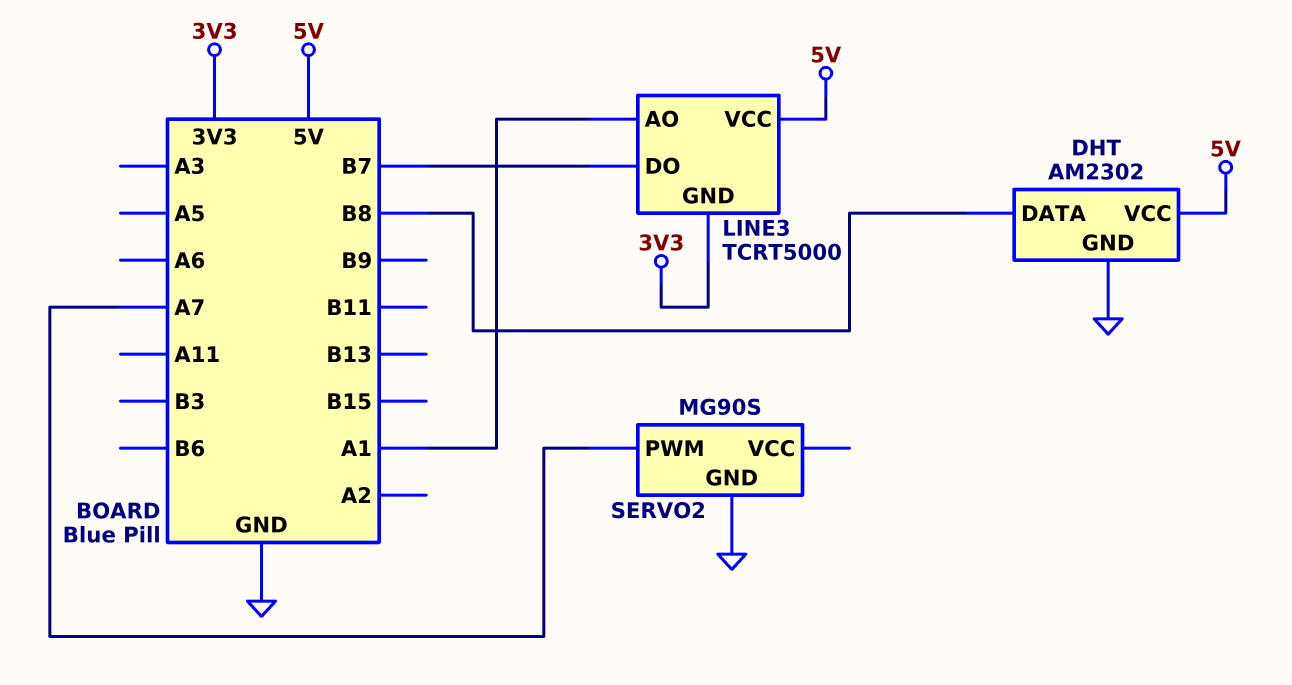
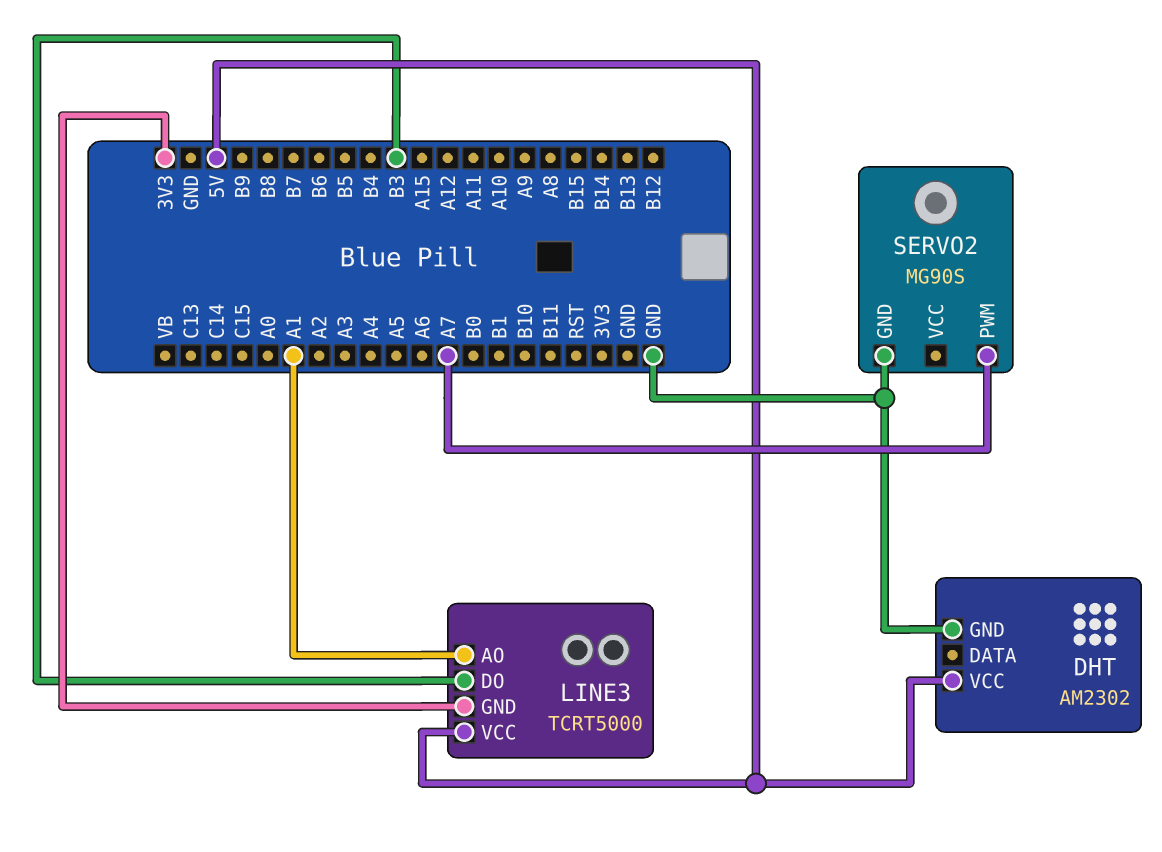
DHT pin DATA: B8 -> none
LINE3 pin DO: B7 -> B3

